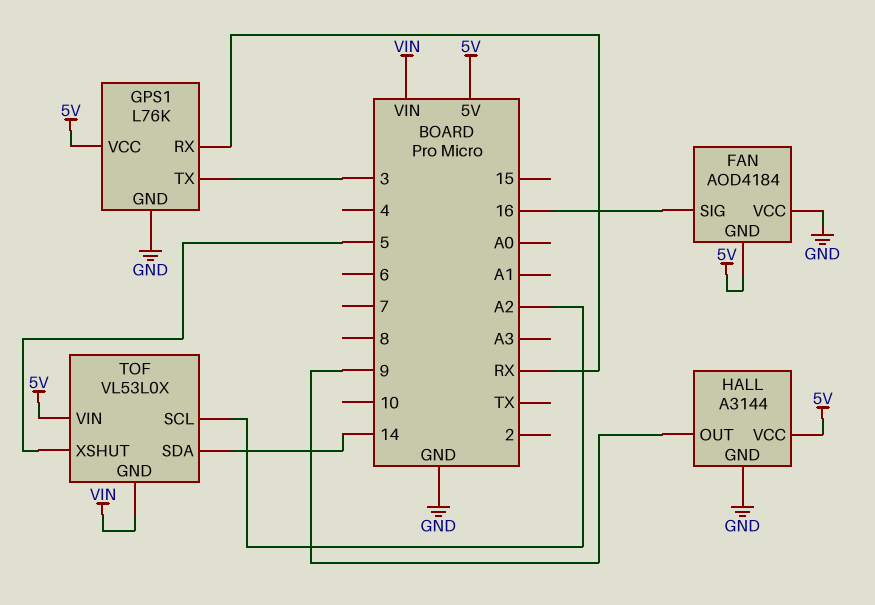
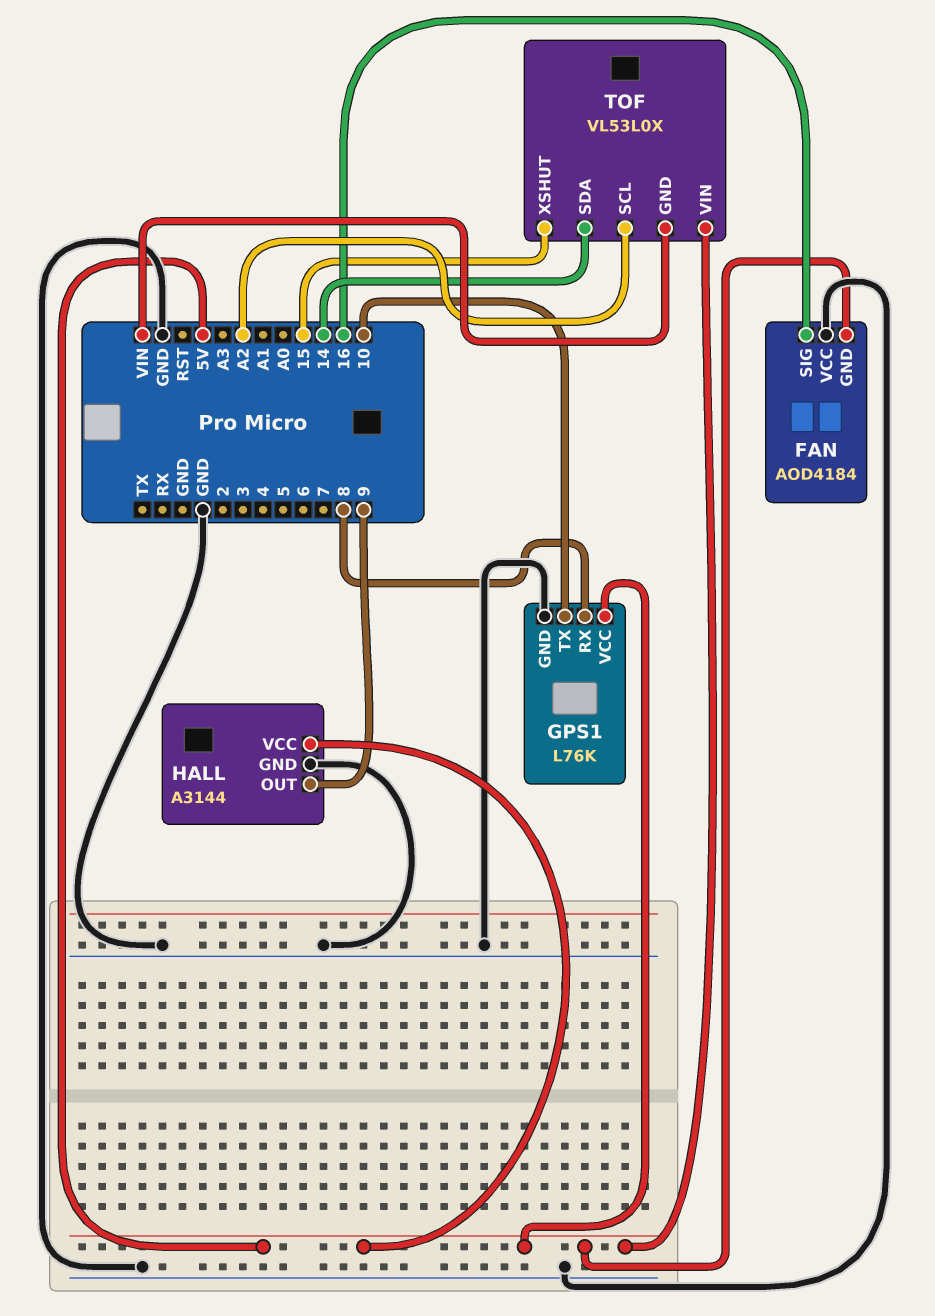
GPS1 pin RX: RX -> 8
GPS1 pin TX: 3 -> 10
TOF pin XSHUT: 5 -> 15

